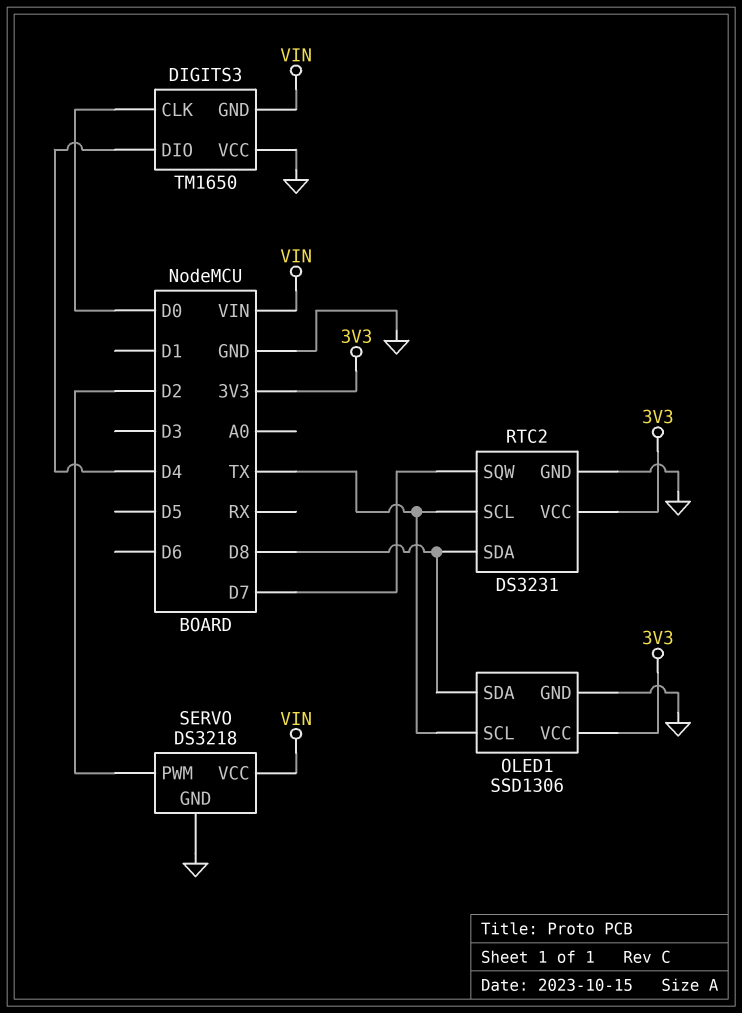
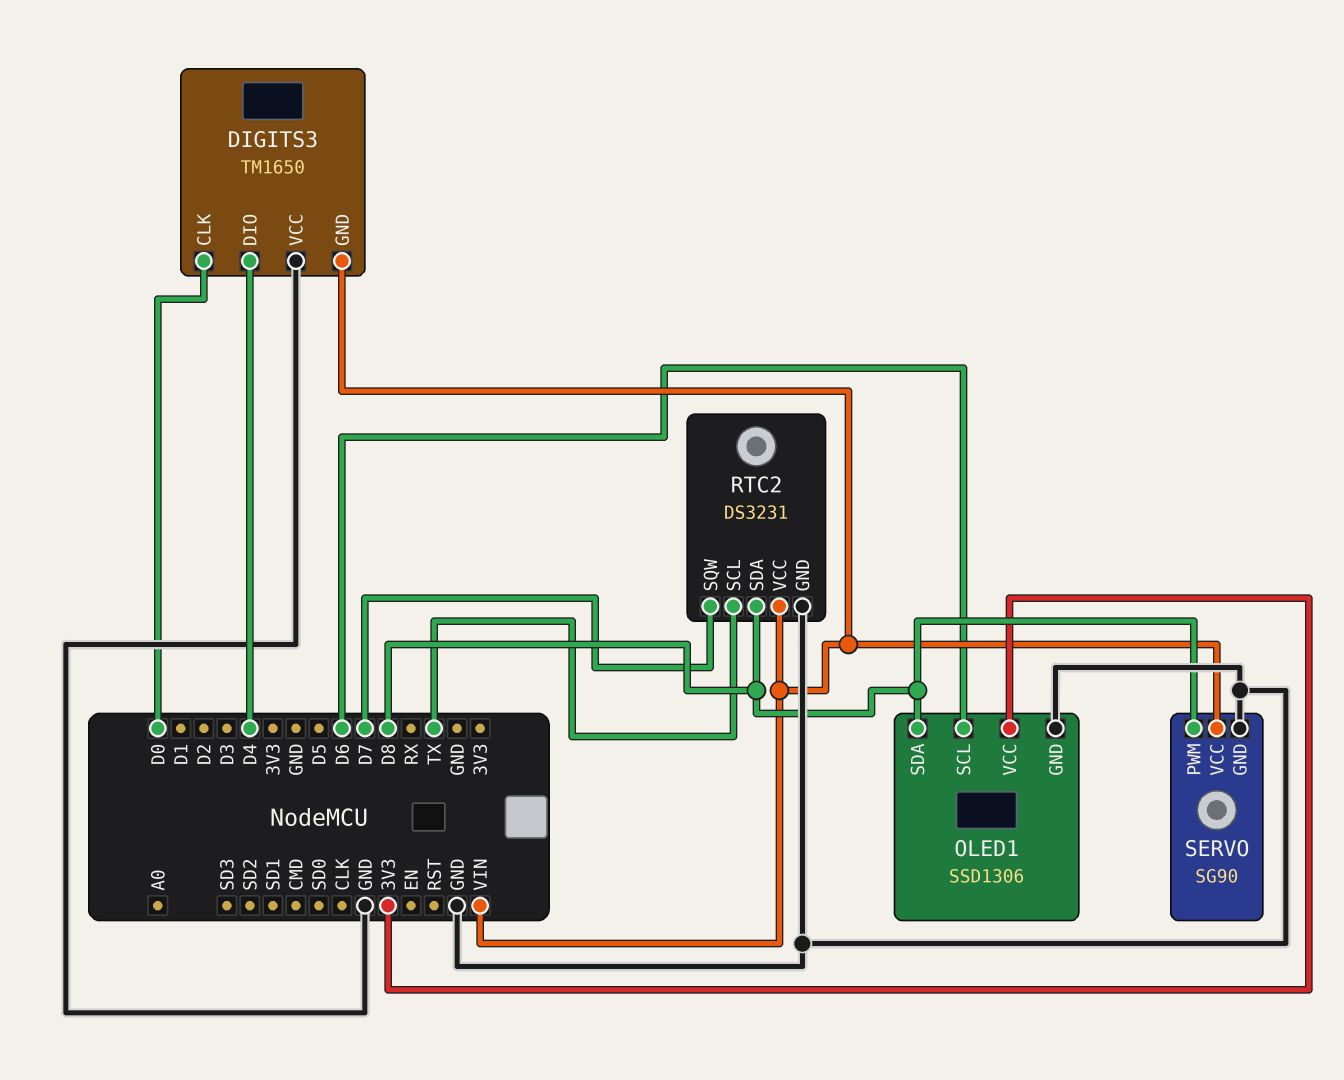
OLED1 pin SCL: TX -> D6
RTC2 pin VCC: 3V3 -> VIN
SERVO: DS3218 -> SG90
SERVO pin PWM: D2 -> D8

